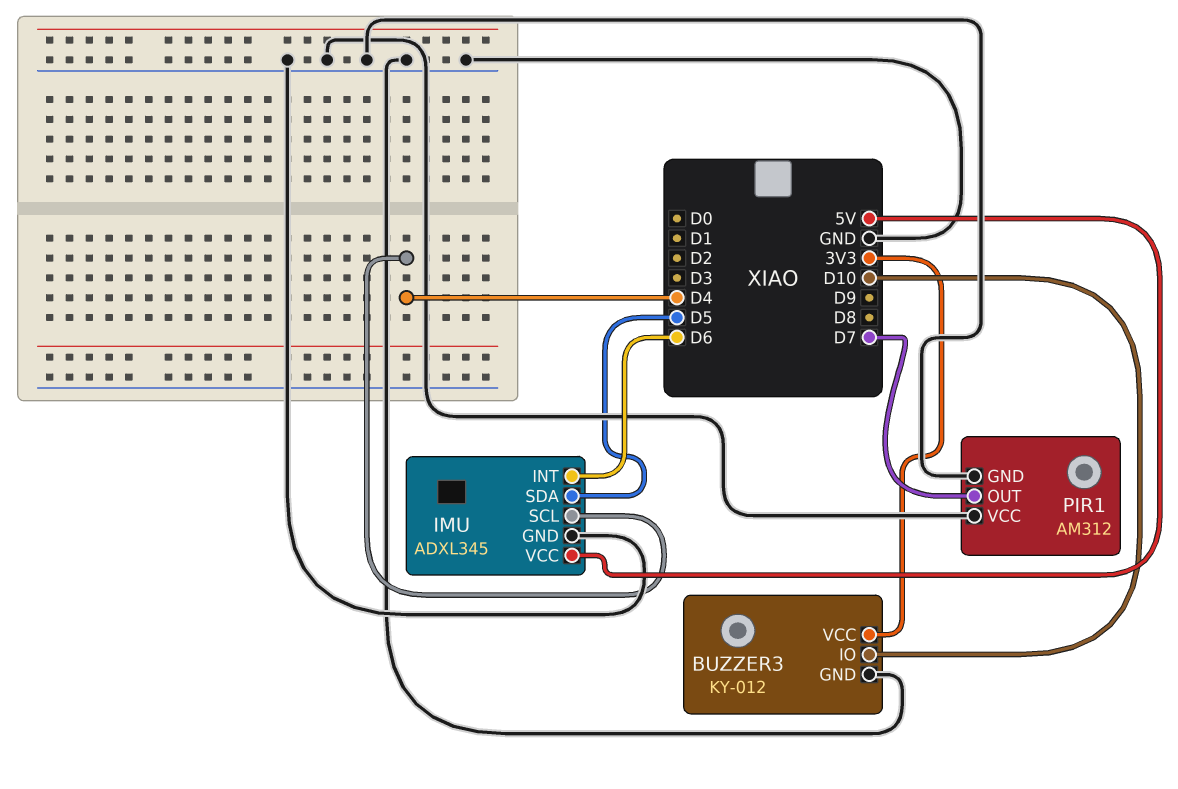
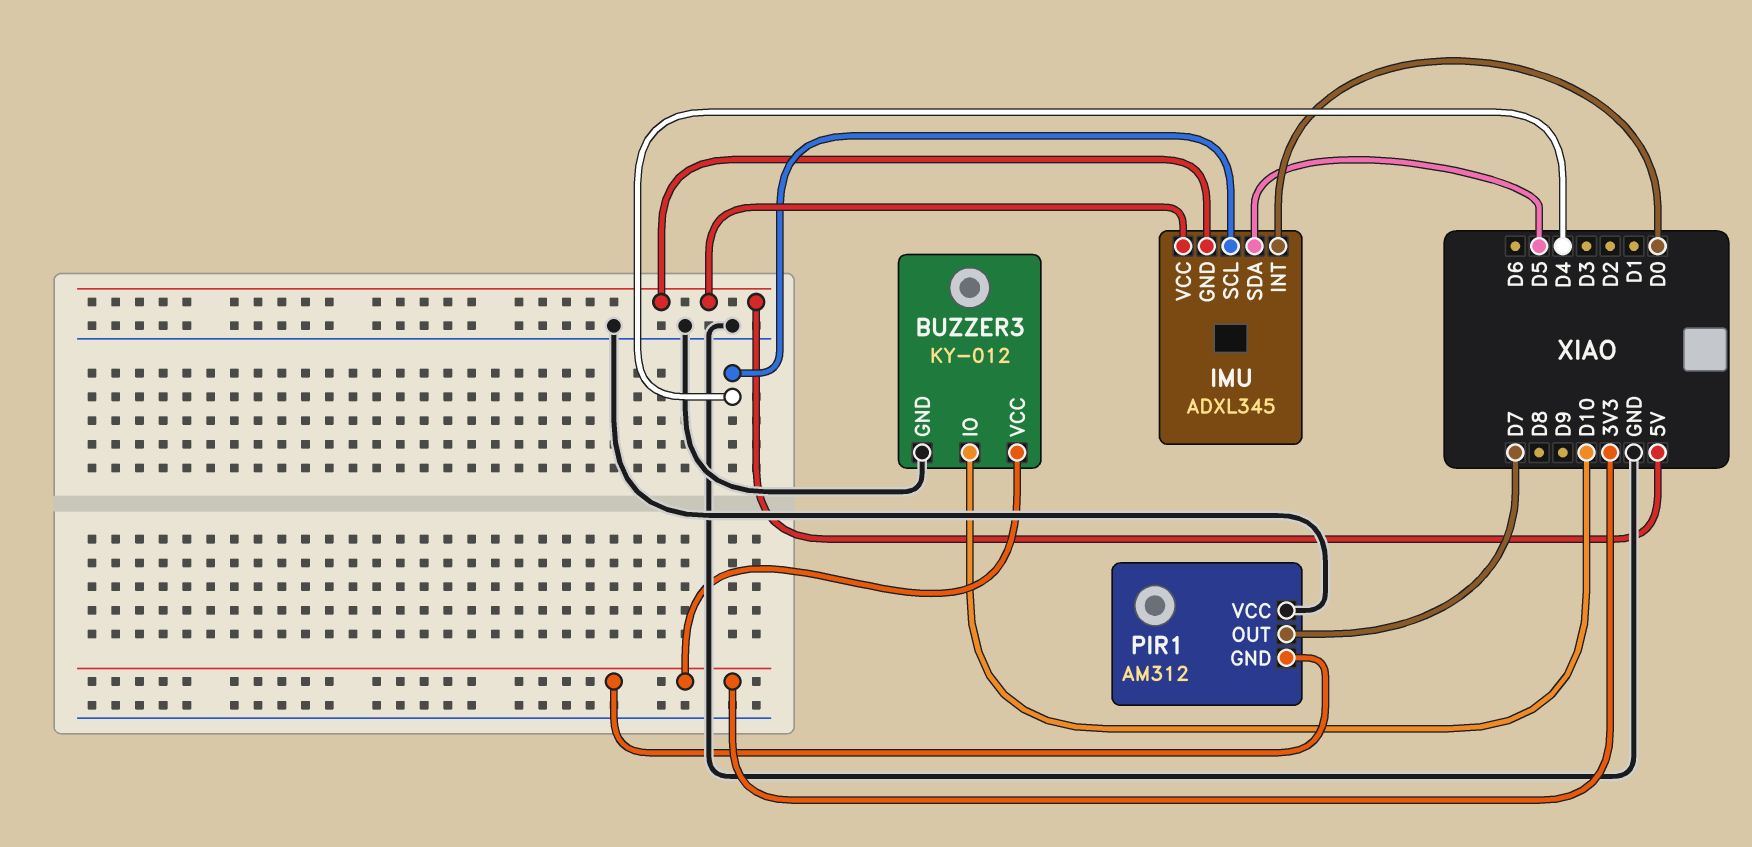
IMU pin GND: GND -> 5V
IMU pin INT: D6 -> D0
PIR1 pin GND: GND -> 3V3

